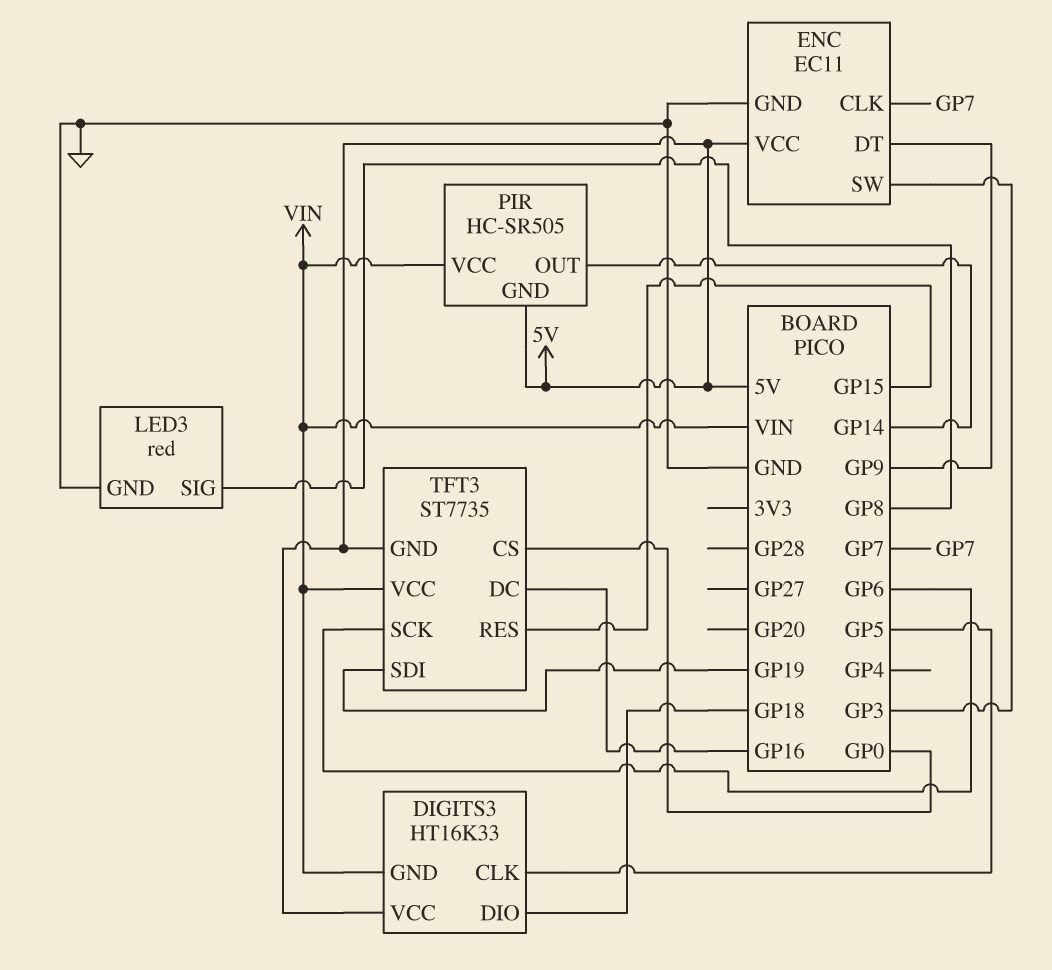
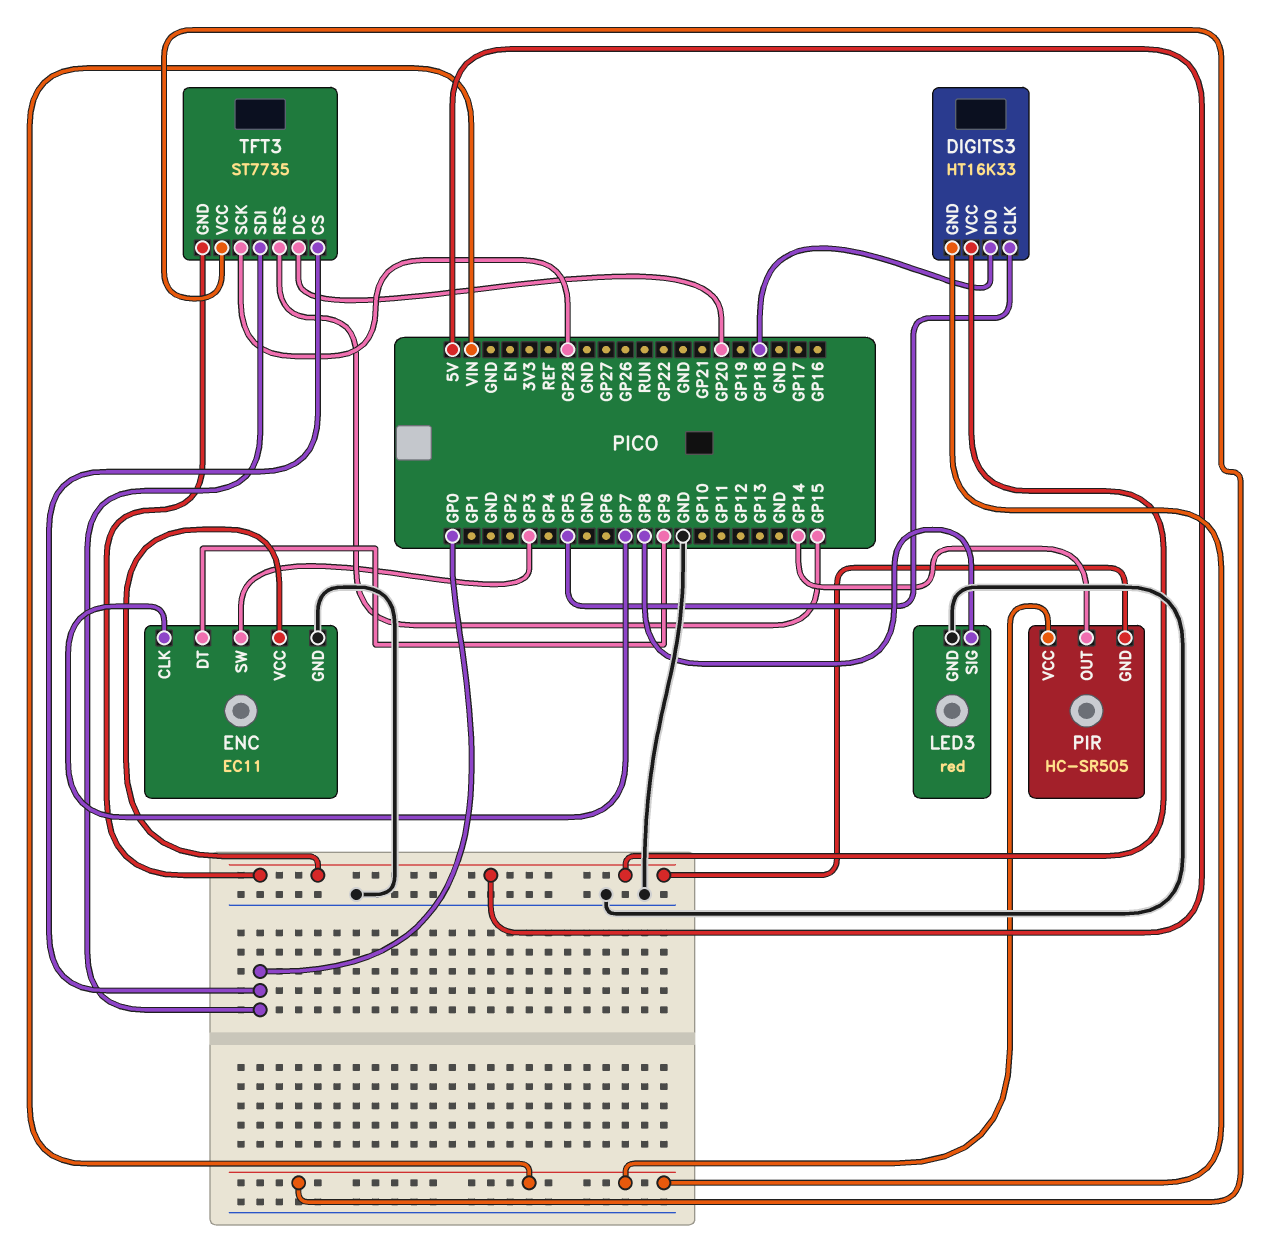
TFT3 pin DC: GP16 -> GP20
TFT3 pin SCK: GP6 -> GP28
TFT3 pin SDI: GP19 -> GP0

